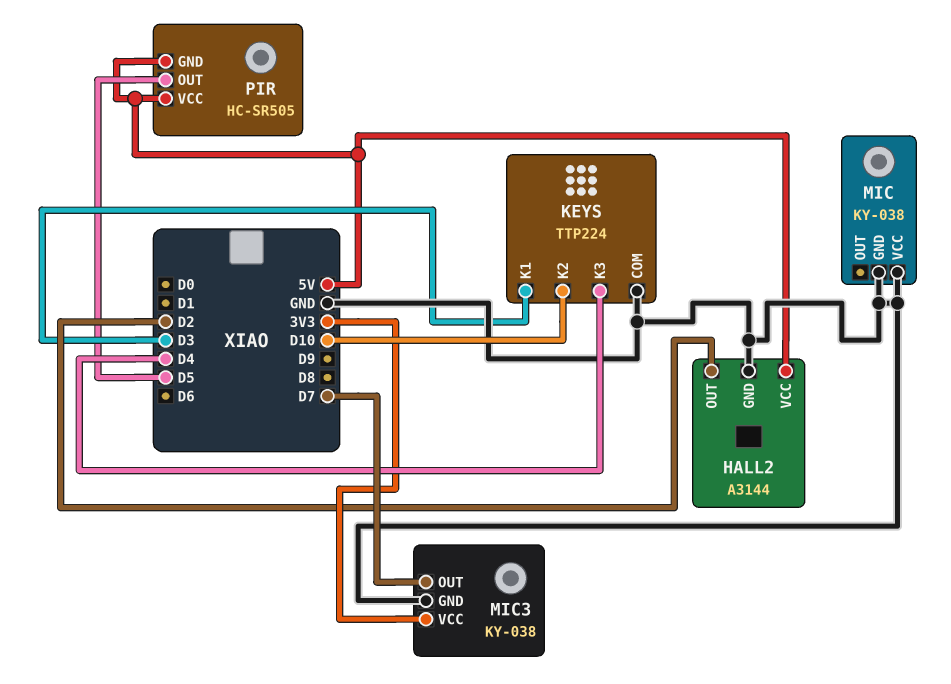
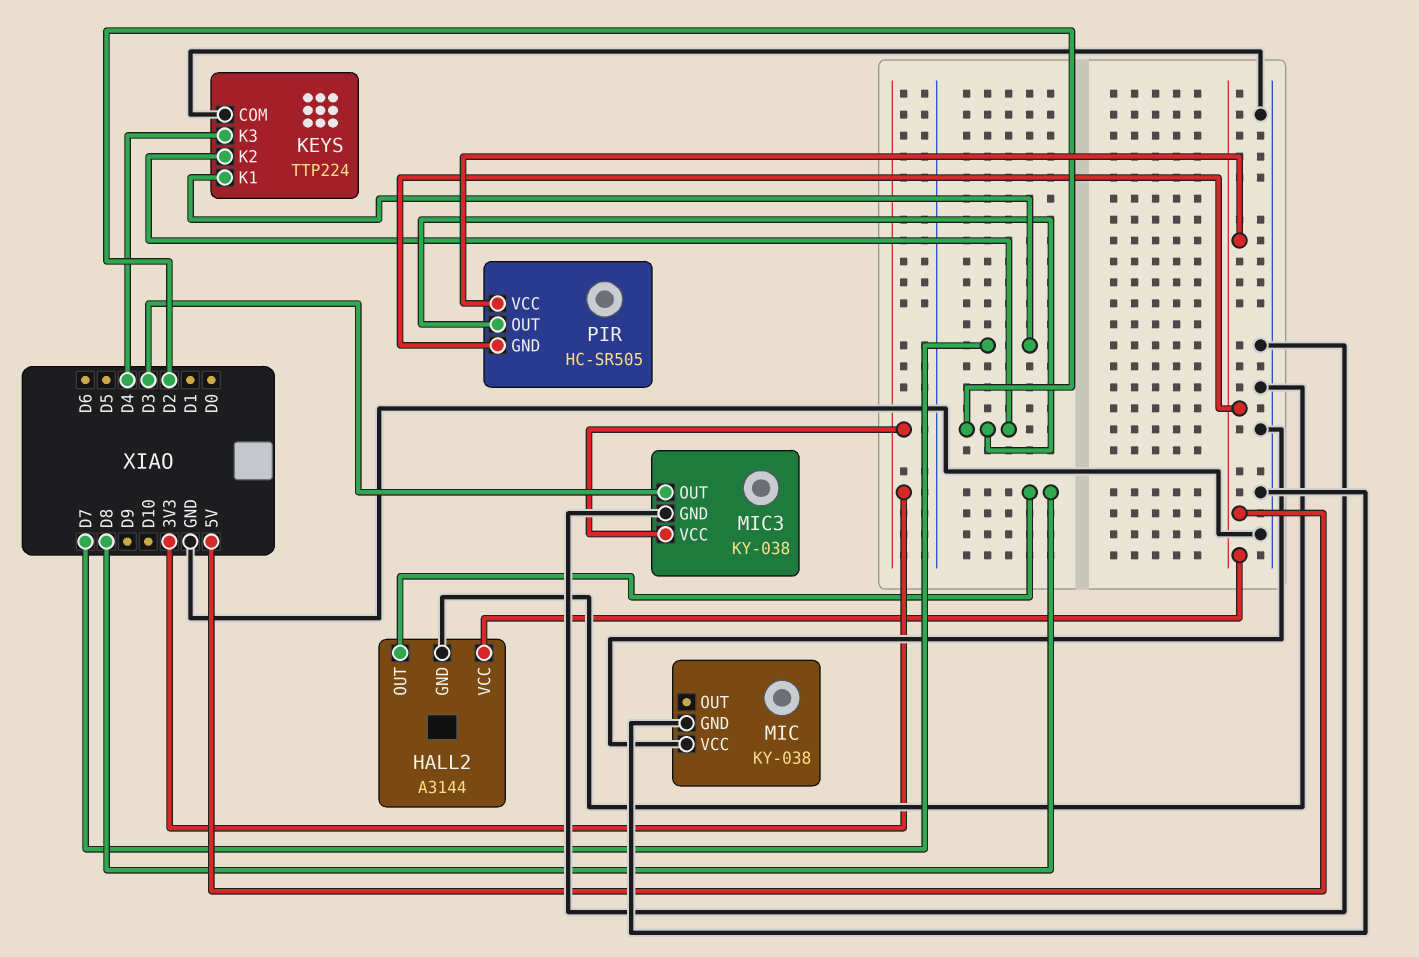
HALL2 pin OUT: D2 -> D8
KEYS pin K1: D3 -> D7
KEYS pin K2: D10 -> D2
MIC3 pin OUT: D7 -> D3
PIR pin OUT: D5 -> D2

